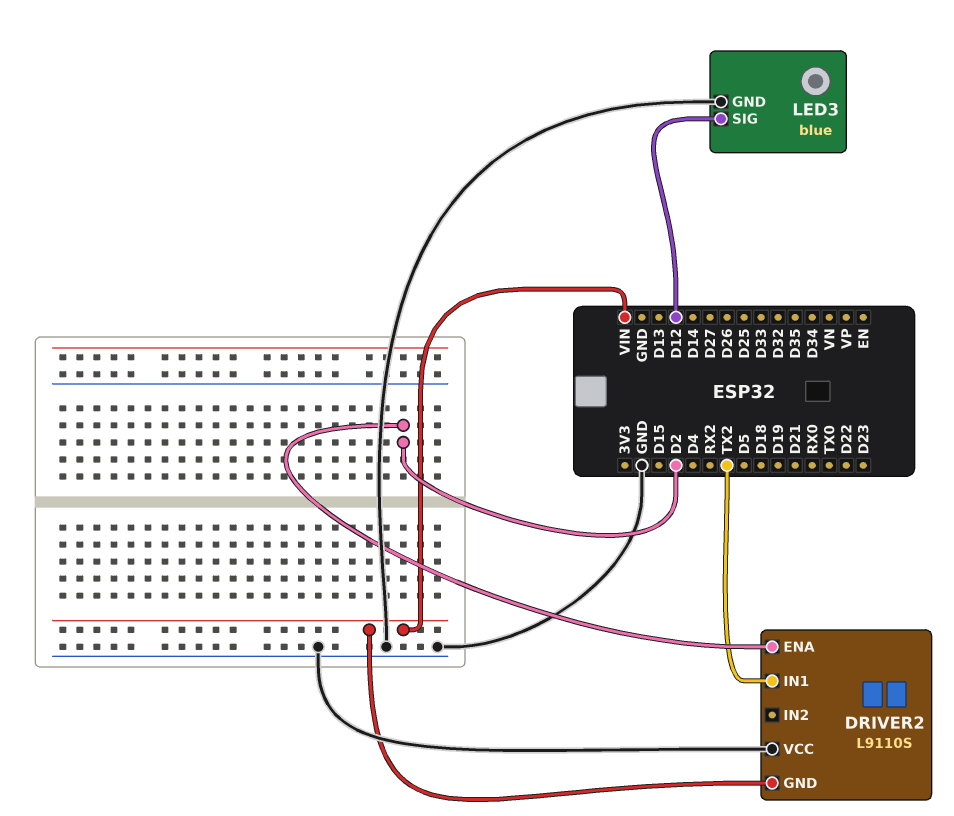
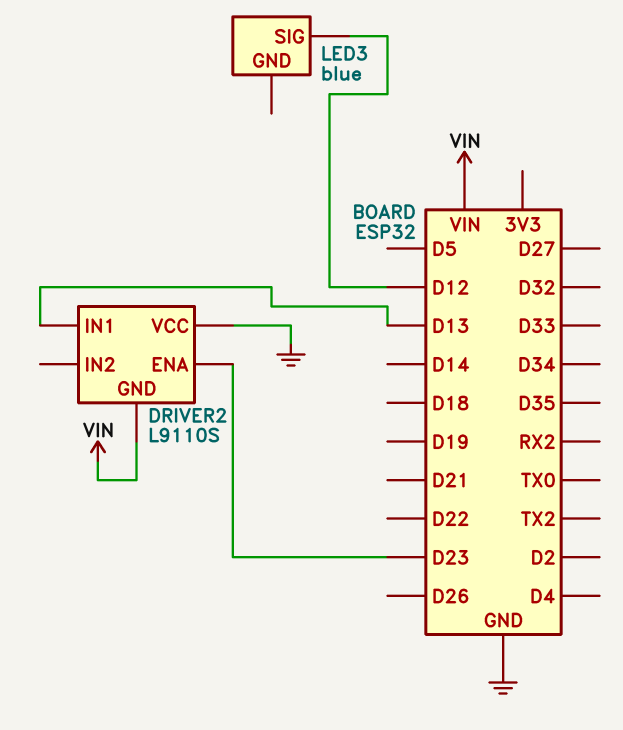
DRIVER2 pin ENA: D2 -> D23
DRIVER2 pin IN1: TX2 -> D13
LED3 pin GND: GND -> none

